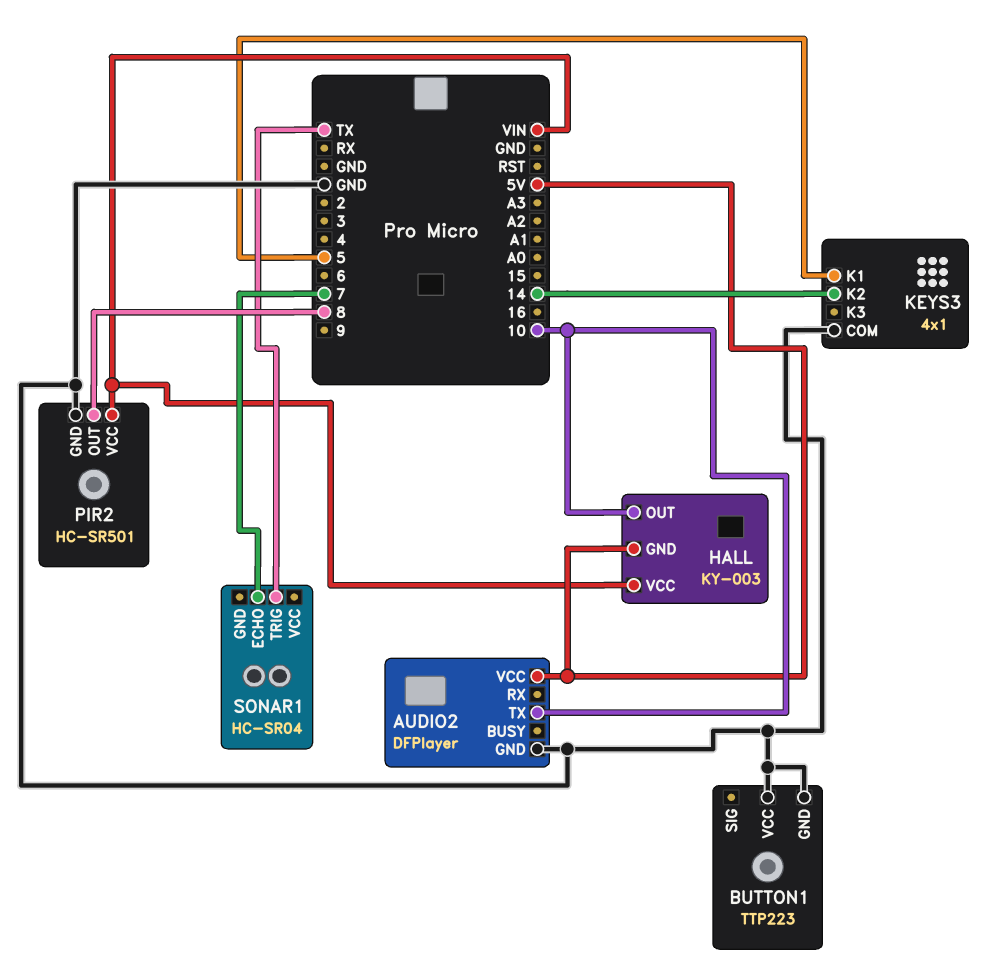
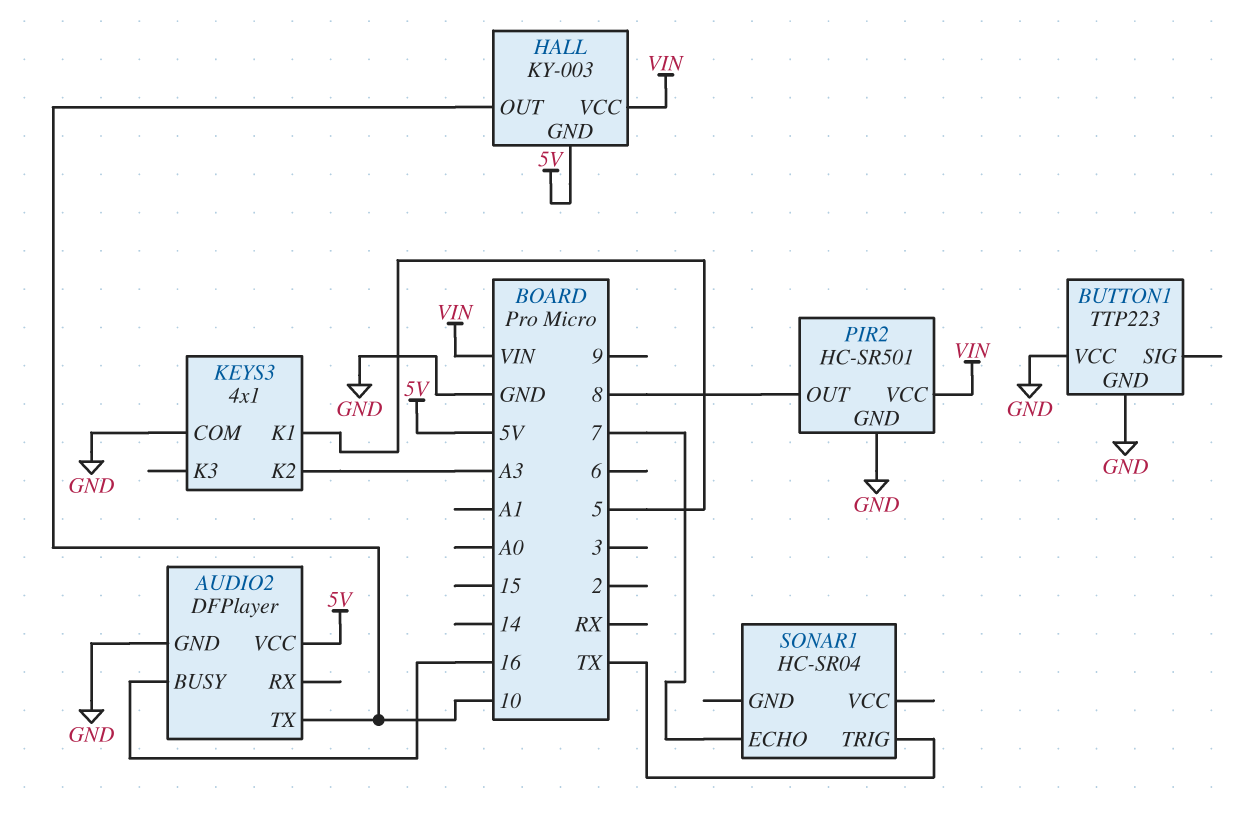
AUDIO2 pin BUSY: none -> 16
KEYS3 pin K2: 14 -> A3

